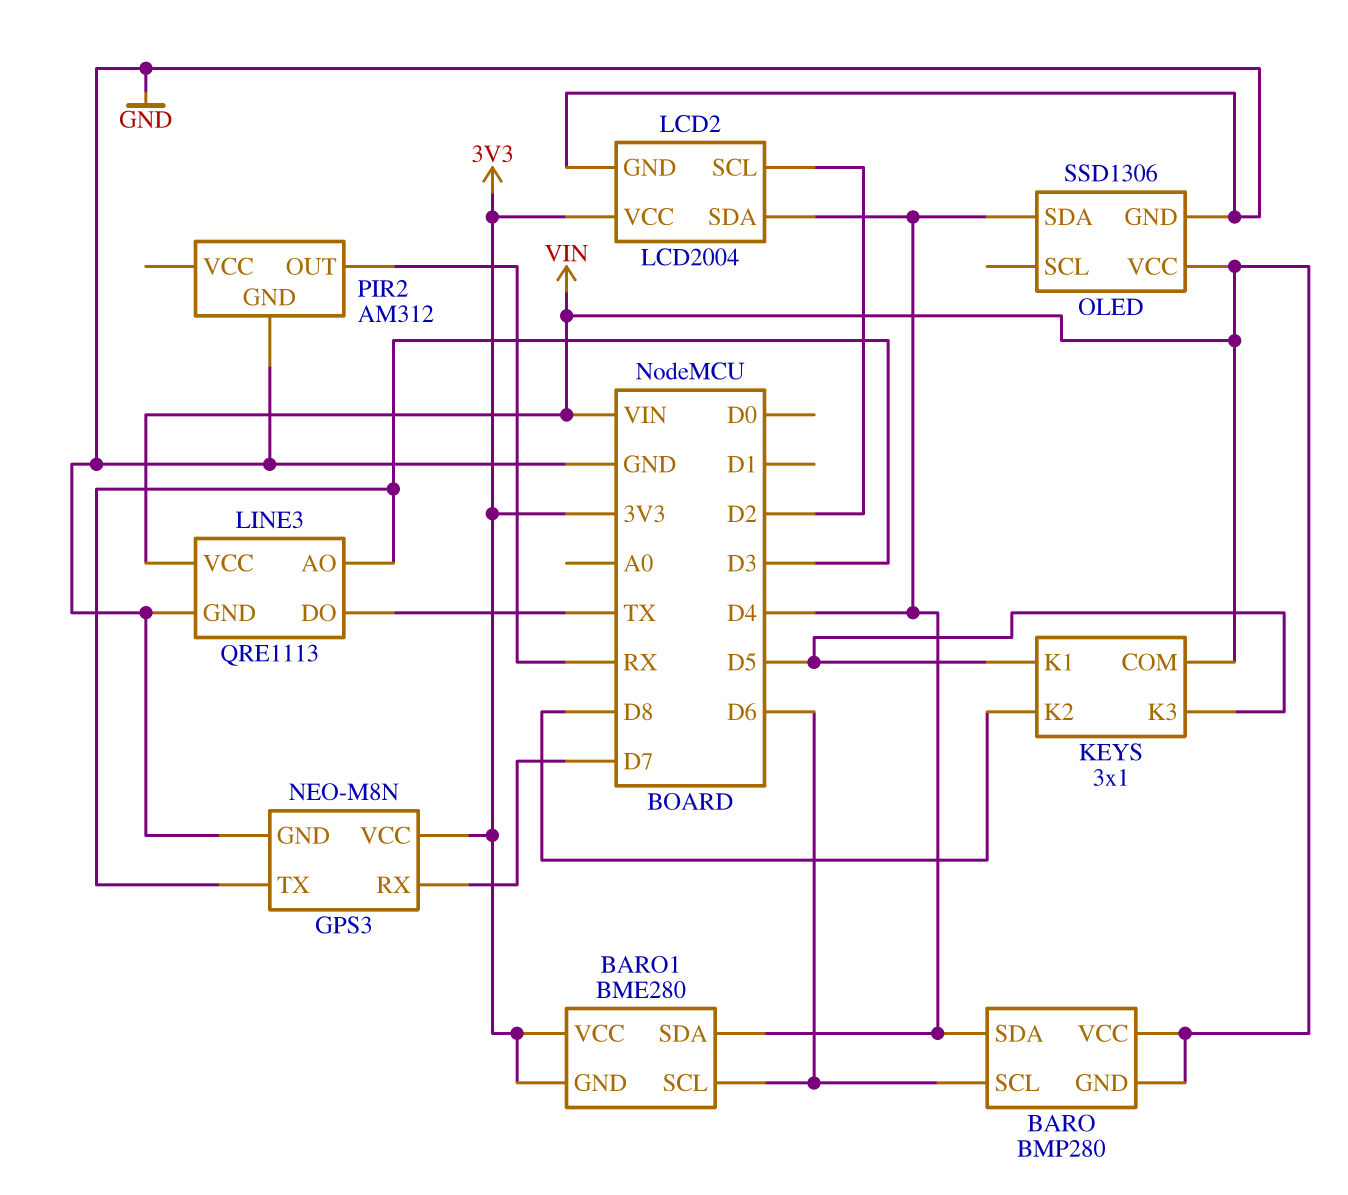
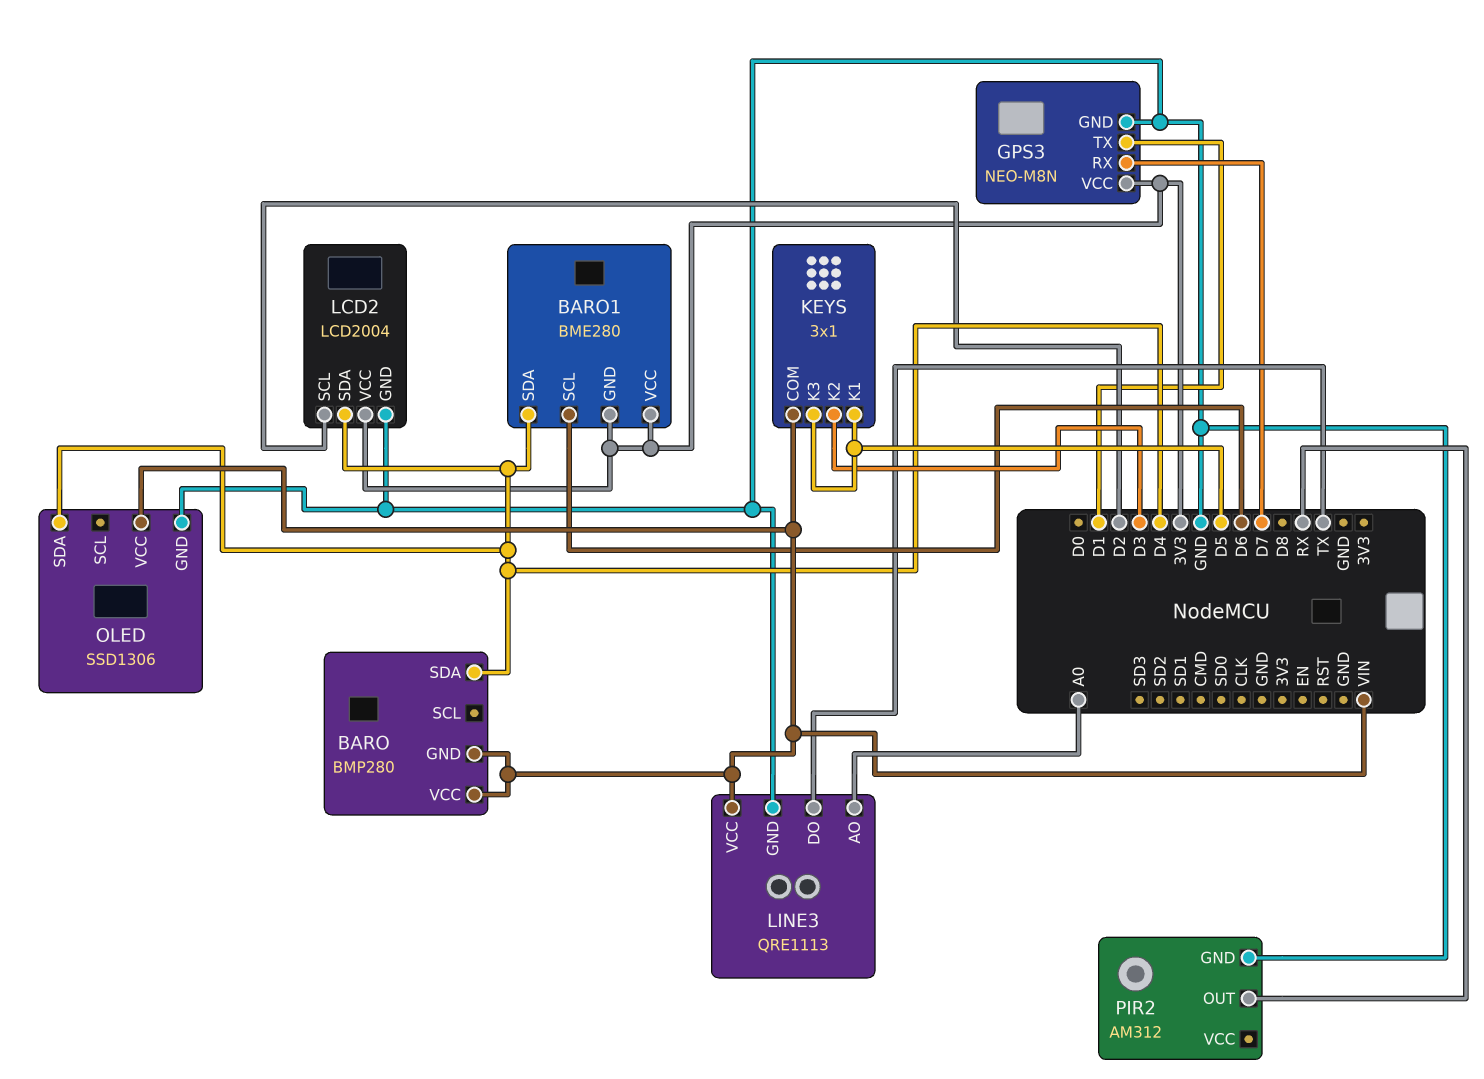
BARO pin SCL: D6 -> none
GPS3 pin TX: D3 -> D1
KEYS pin K2: D8 -> D3
LINE3 pin AO: D3 -> A0

